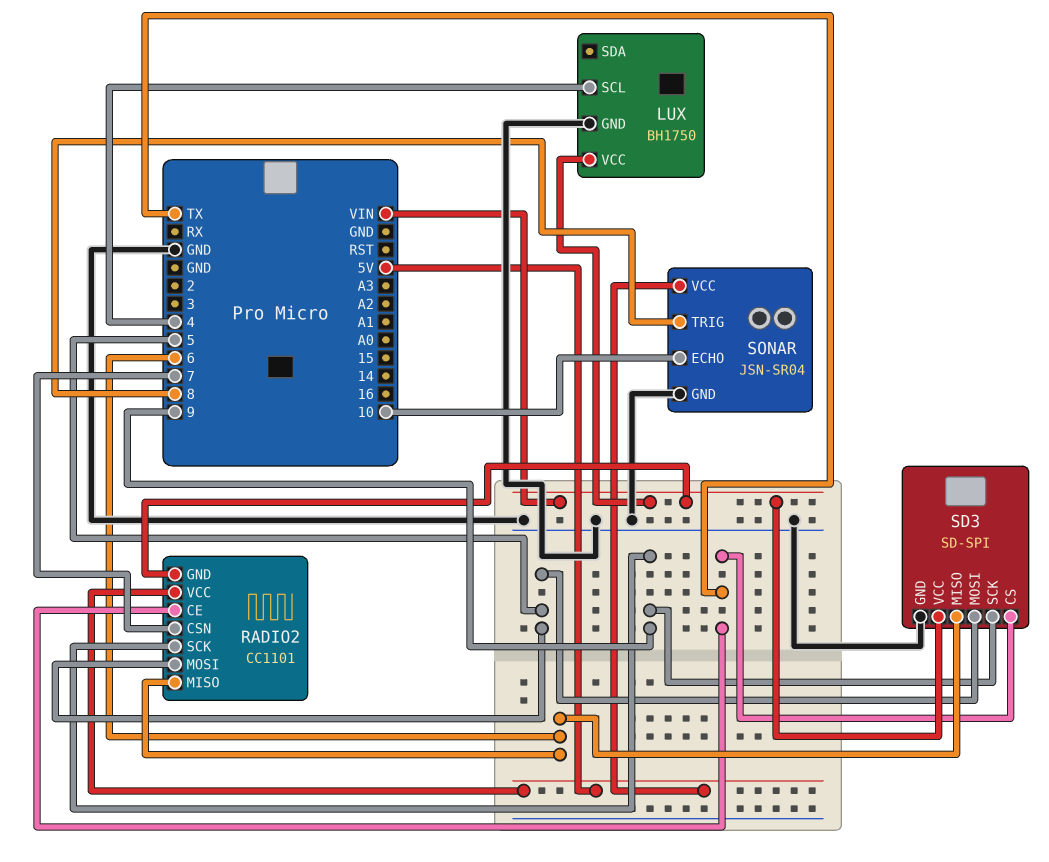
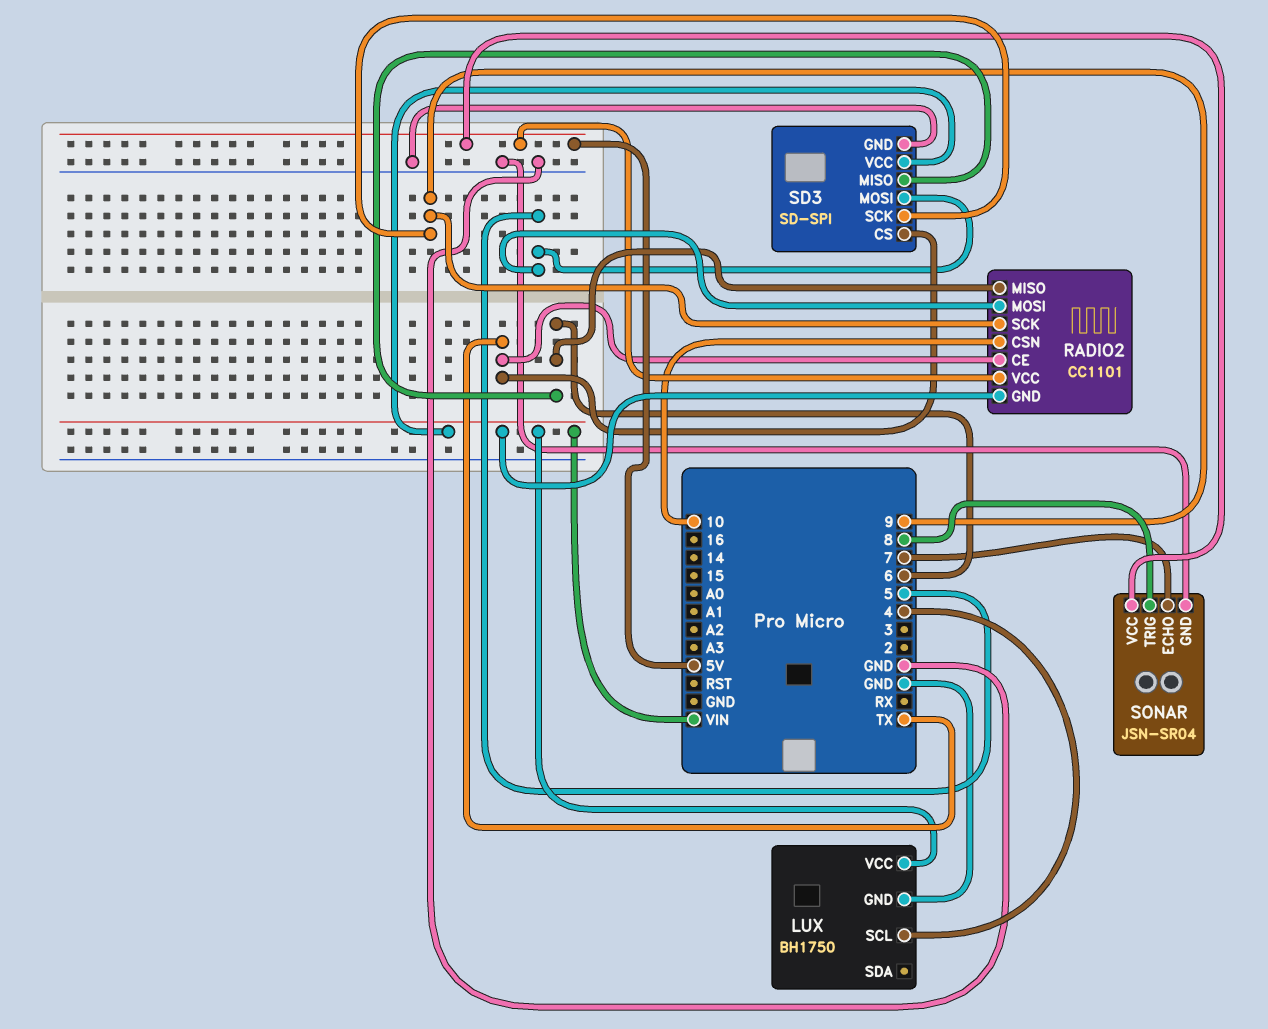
RADIO2 pin CSN: 7 -> 10
SONAR pin ECHO: 10 -> 7

